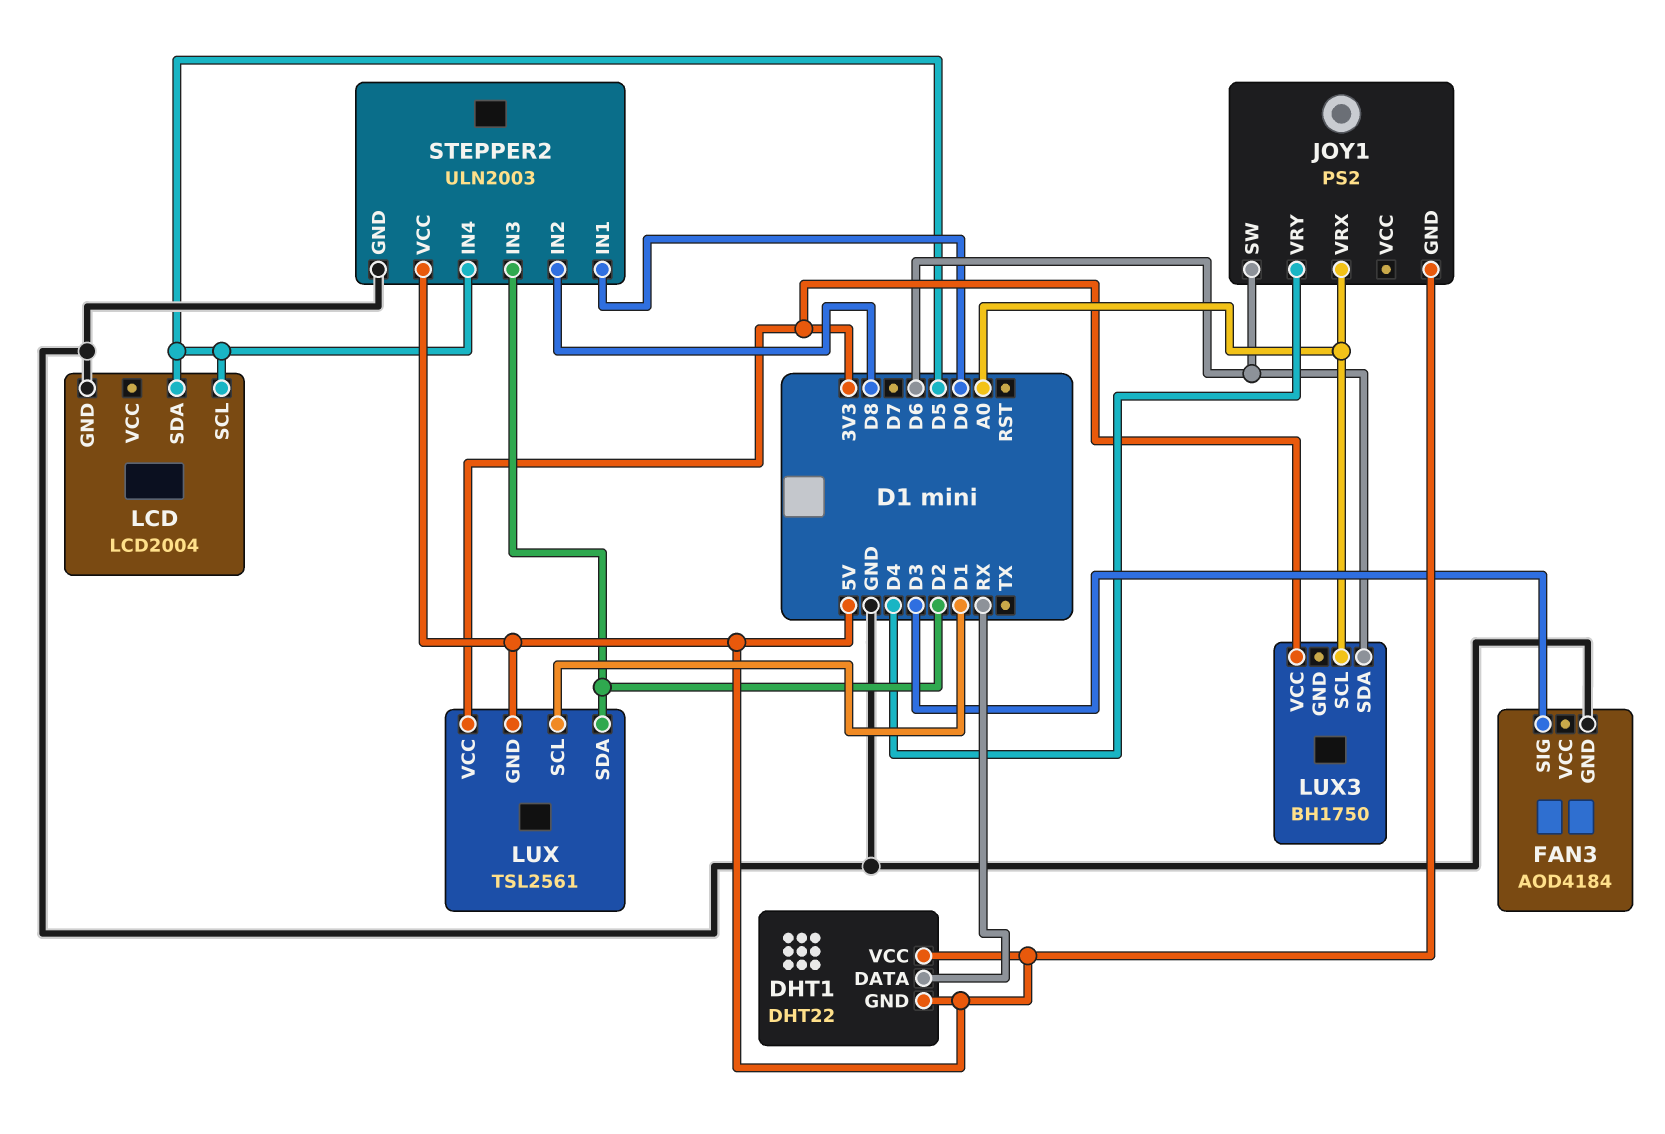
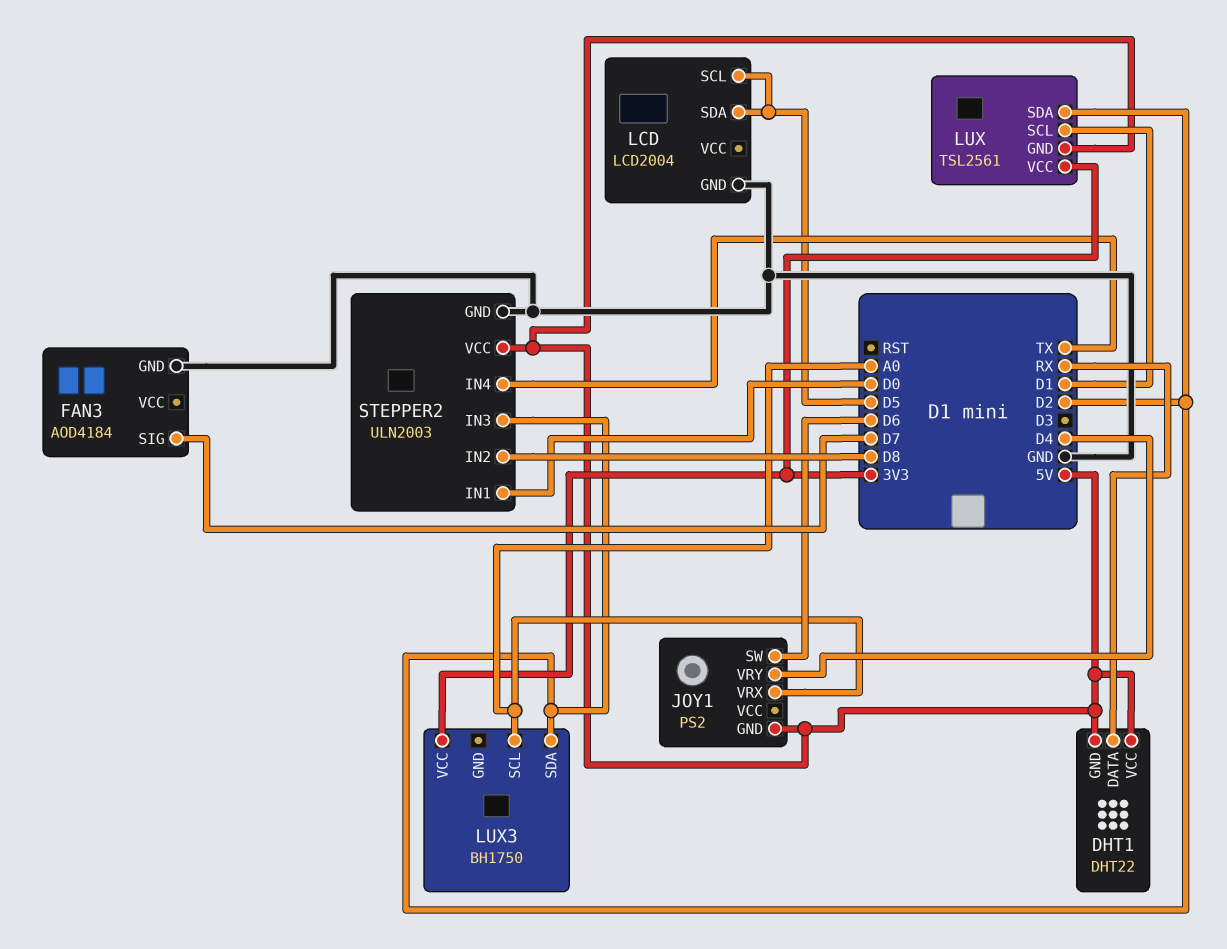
FAN3 pin SIG: D3 -> D7
LUX3 pin SDA: D6 -> D2
STEPPER2 pin IN4: D5 -> TX

